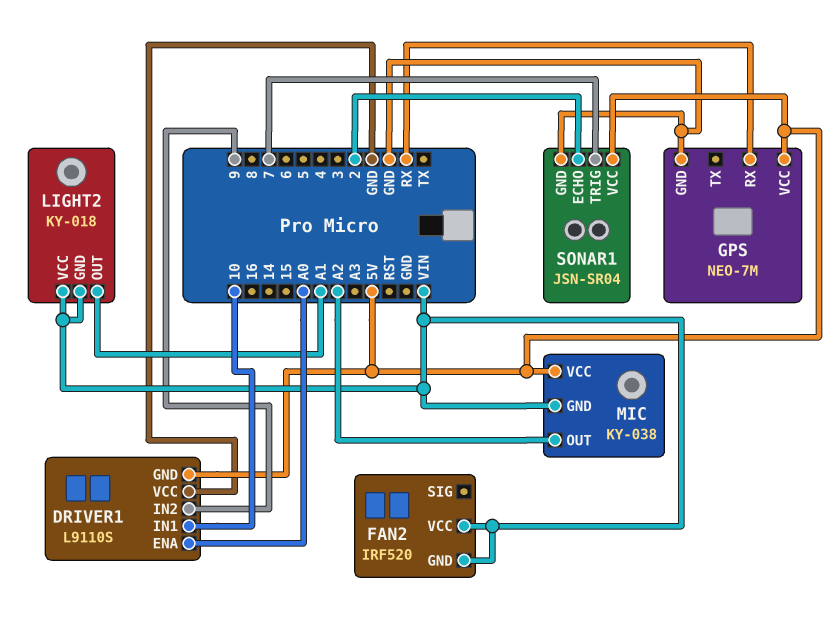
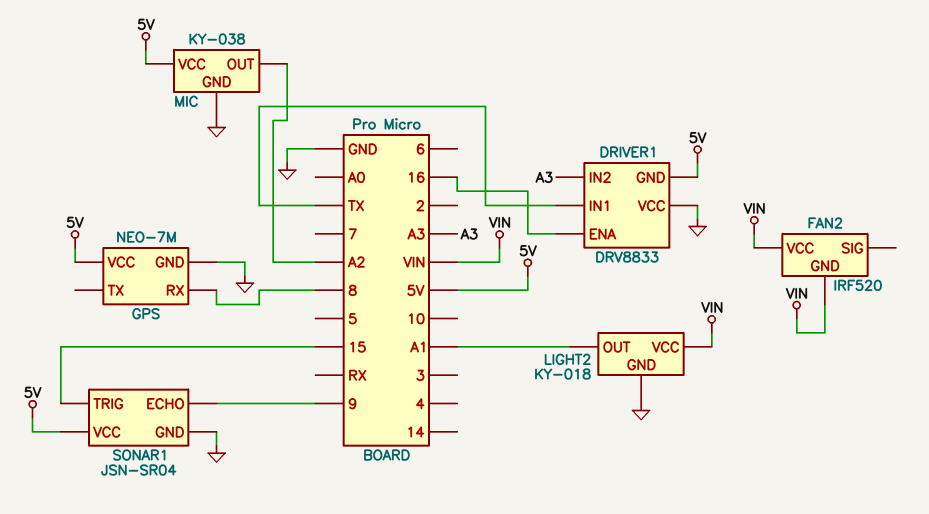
DRIVER1: L9110S -> DRV8833
DRIVER1 pin ENA: A0 -> 16
DRIVER1 pin IN1: 10 -> TX
DRIVER1 pin IN2: 9 -> A3
GPS pin RX: RX -> 8
LIGHT2 pin GND: VIN -> GND
MIC pin GND: VIN -> GND
SONAR1 pin ECHO: 2 -> 9
SONAR1 pin TRIG: 7 -> 15

